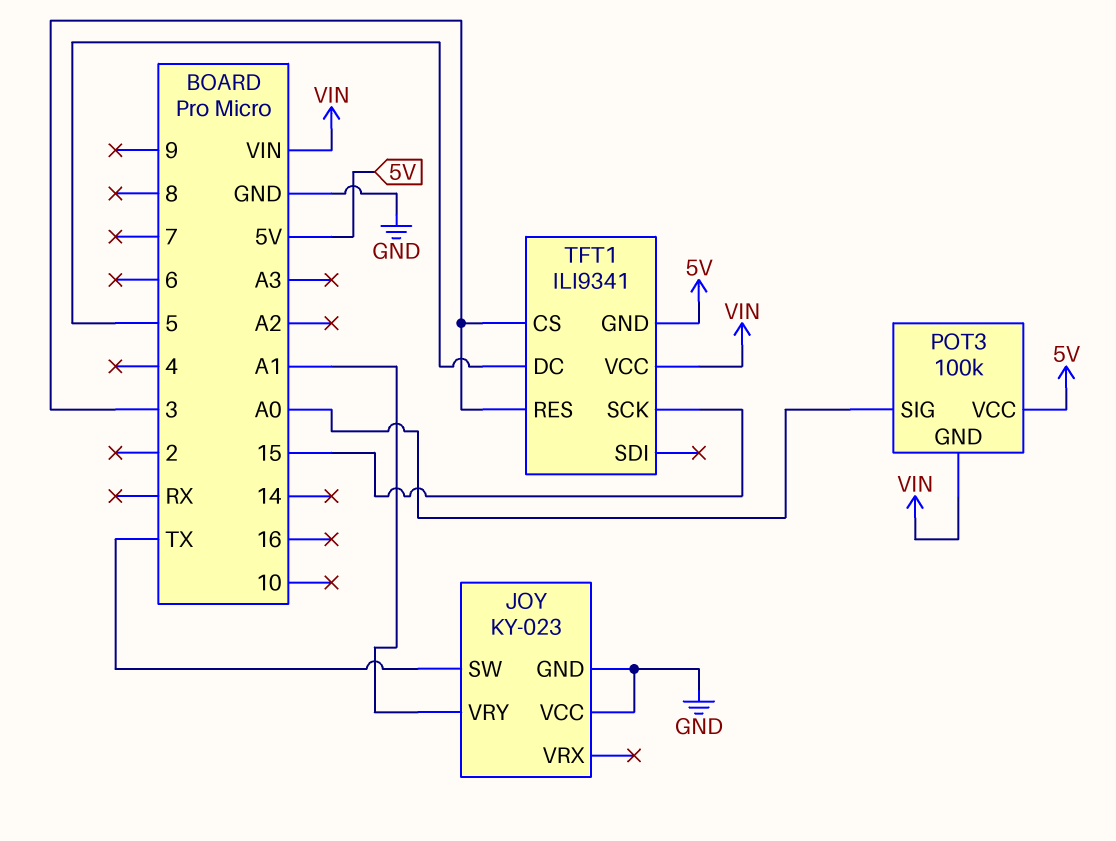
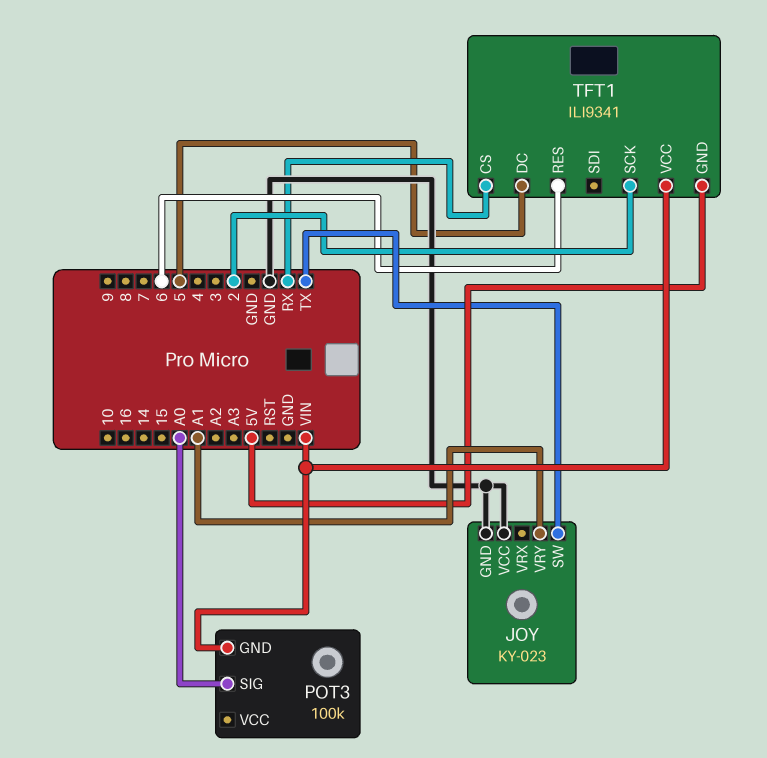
POT3 pin VCC: 5V -> none
TFT1 pin CS: 3 -> RX
TFT1 pin RES: 3 -> 6
TFT1 pin SCK: 15 -> 2

